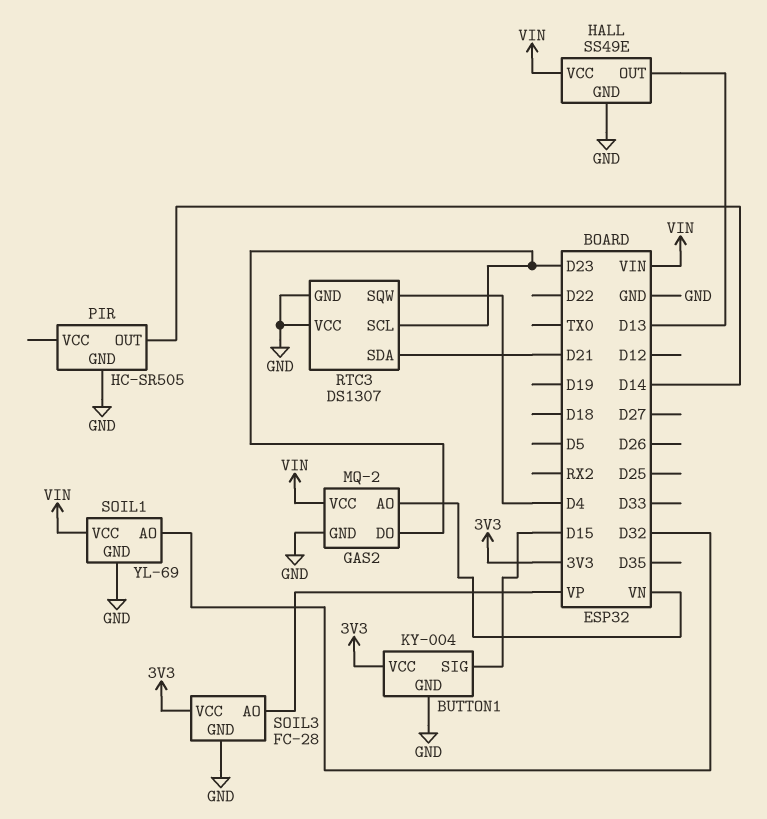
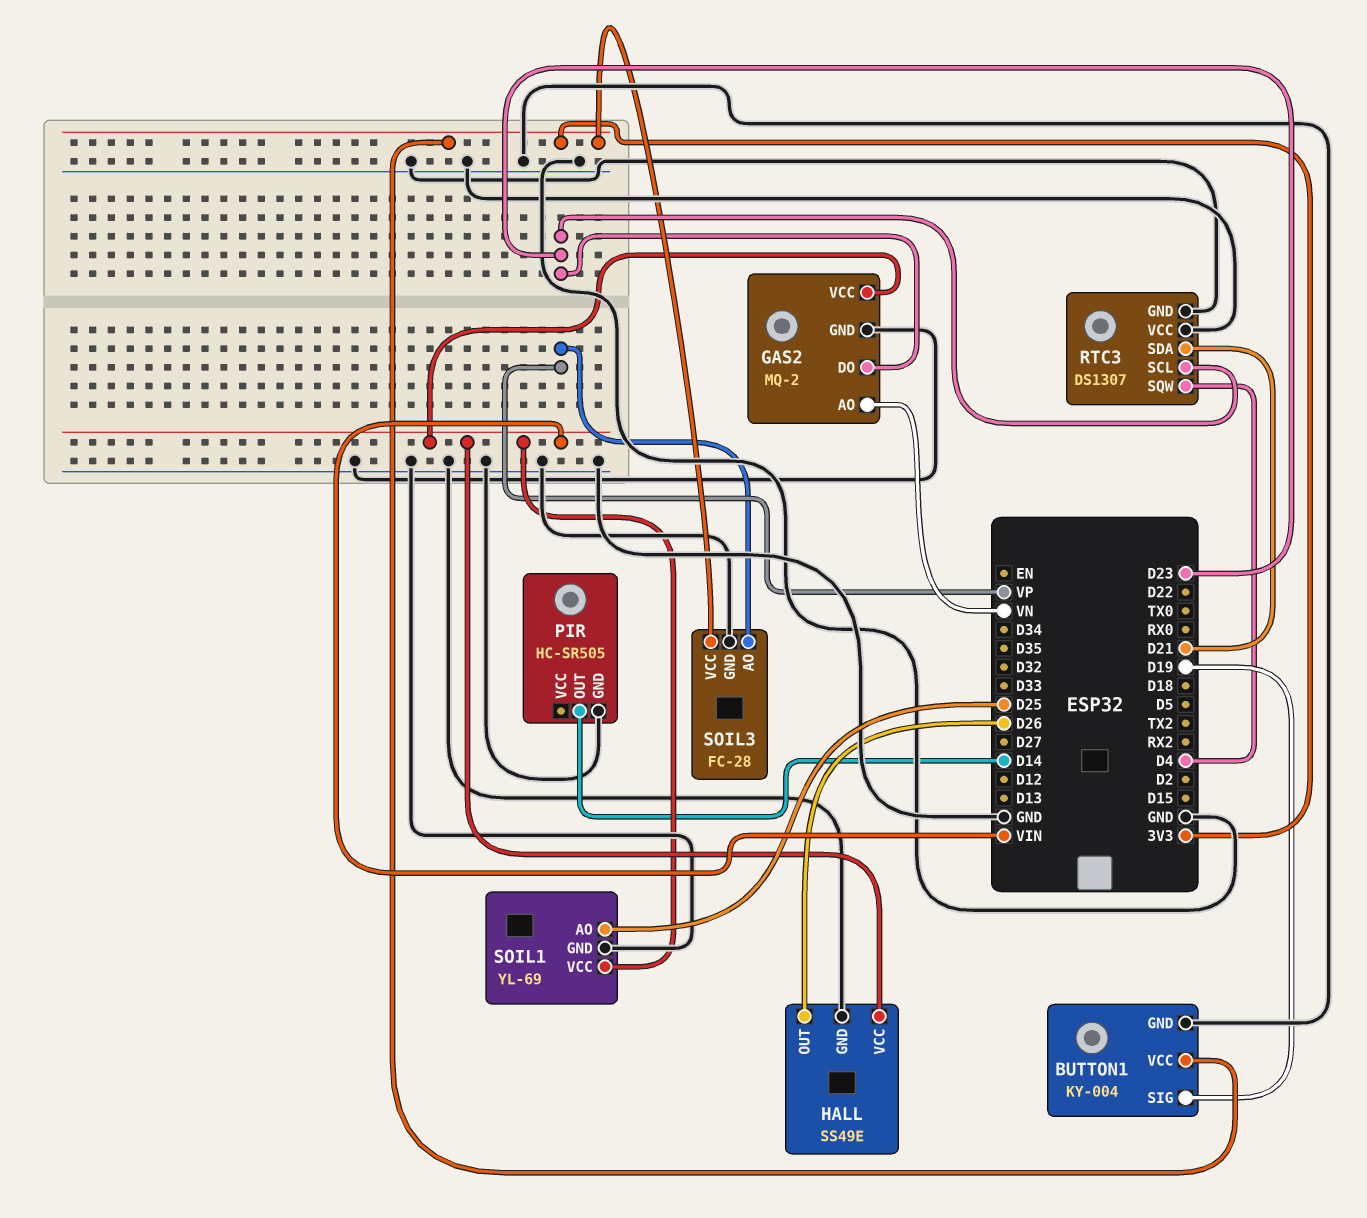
BUTTON1 pin SIG: D15 -> D19
HALL pin OUT: D13 -> D26
SOIL1 pin AO: D32 -> D25

